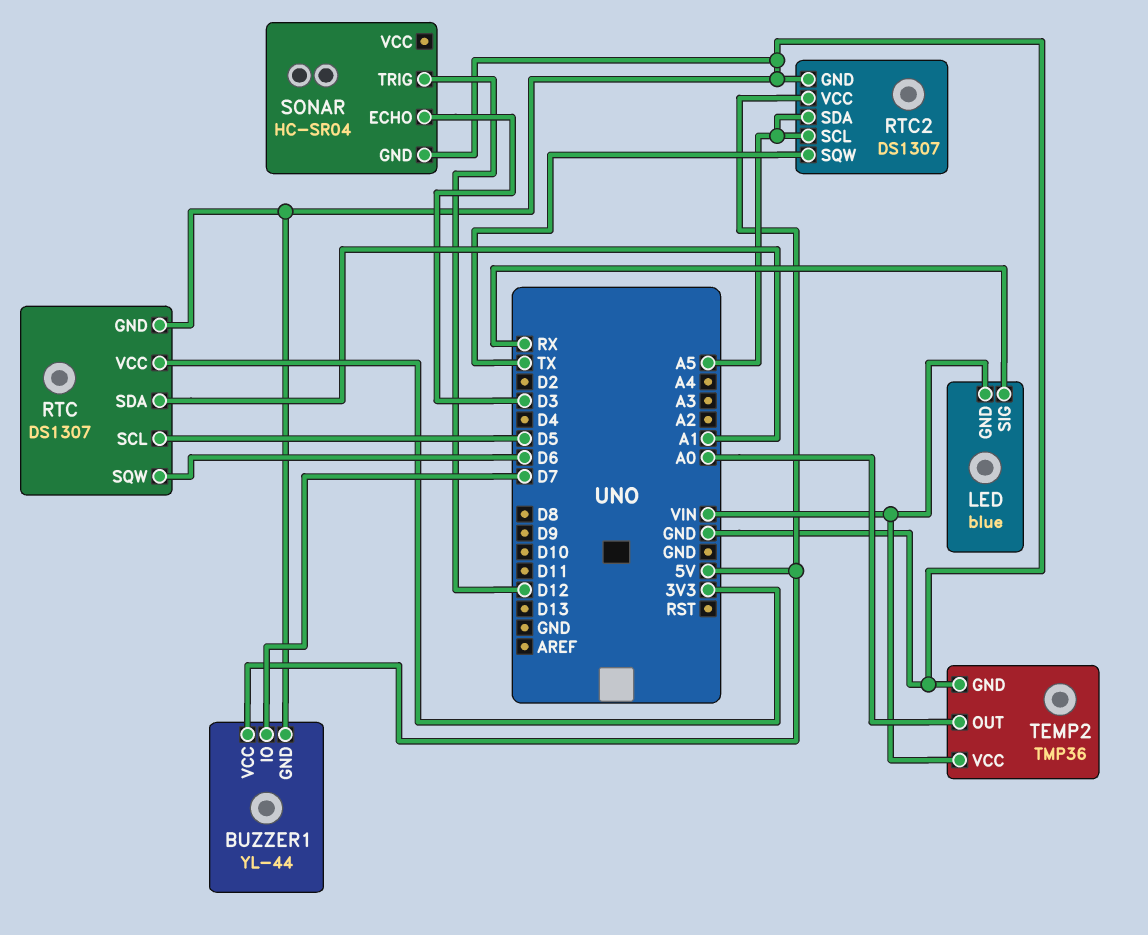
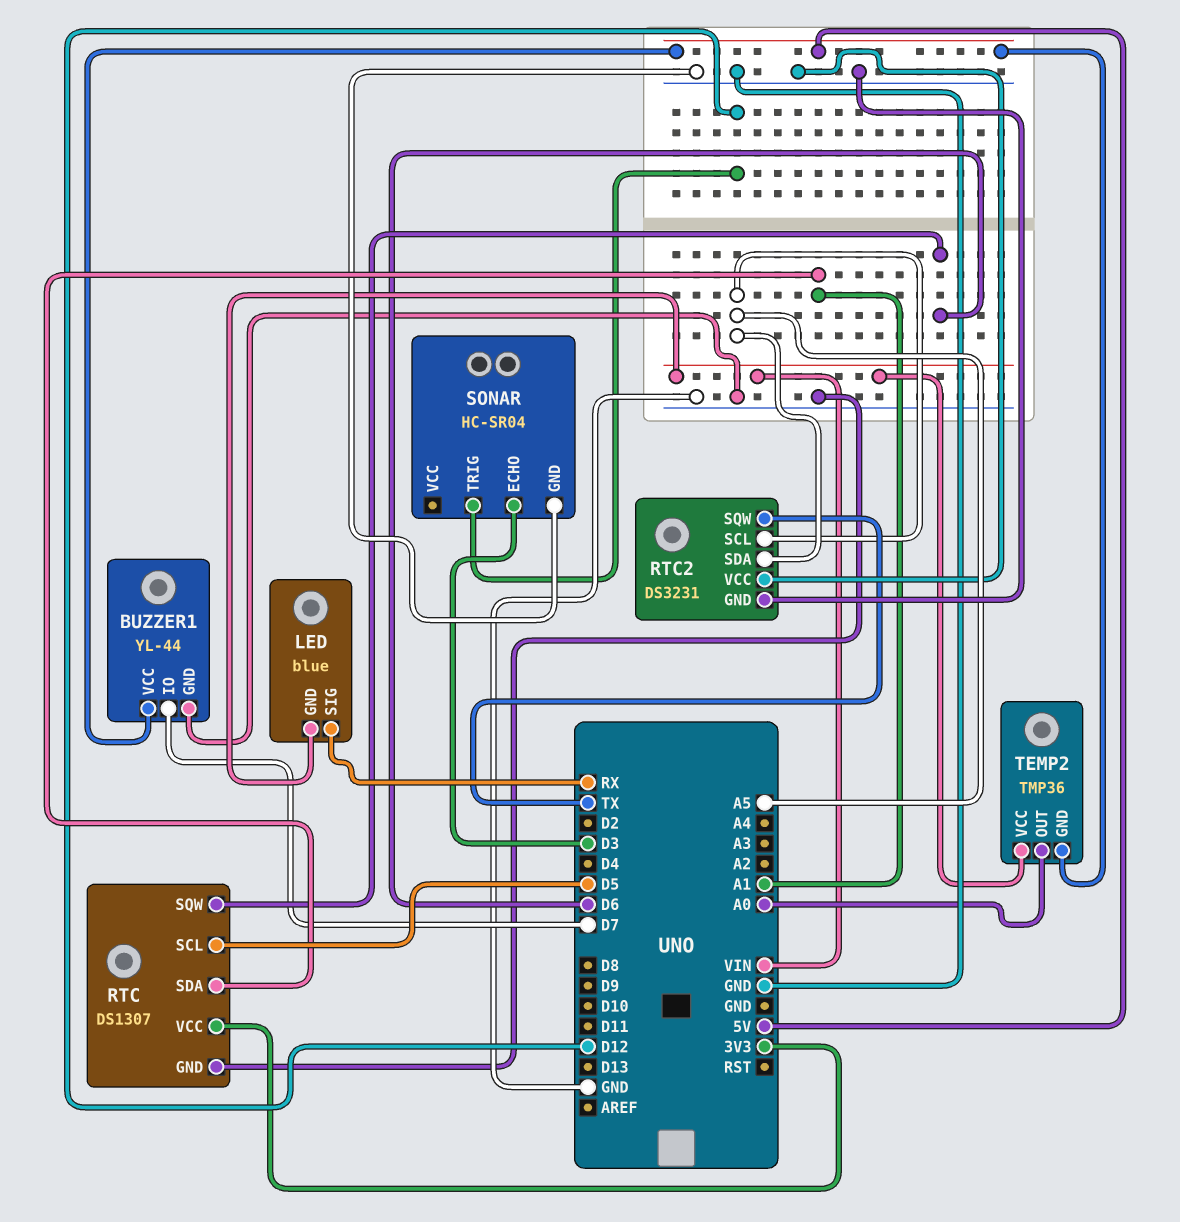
RTC2: DS1307 -> DS3231
RTC2 pin VCC: 5V -> GND
TEMP2 pin GND: GND -> 5V

